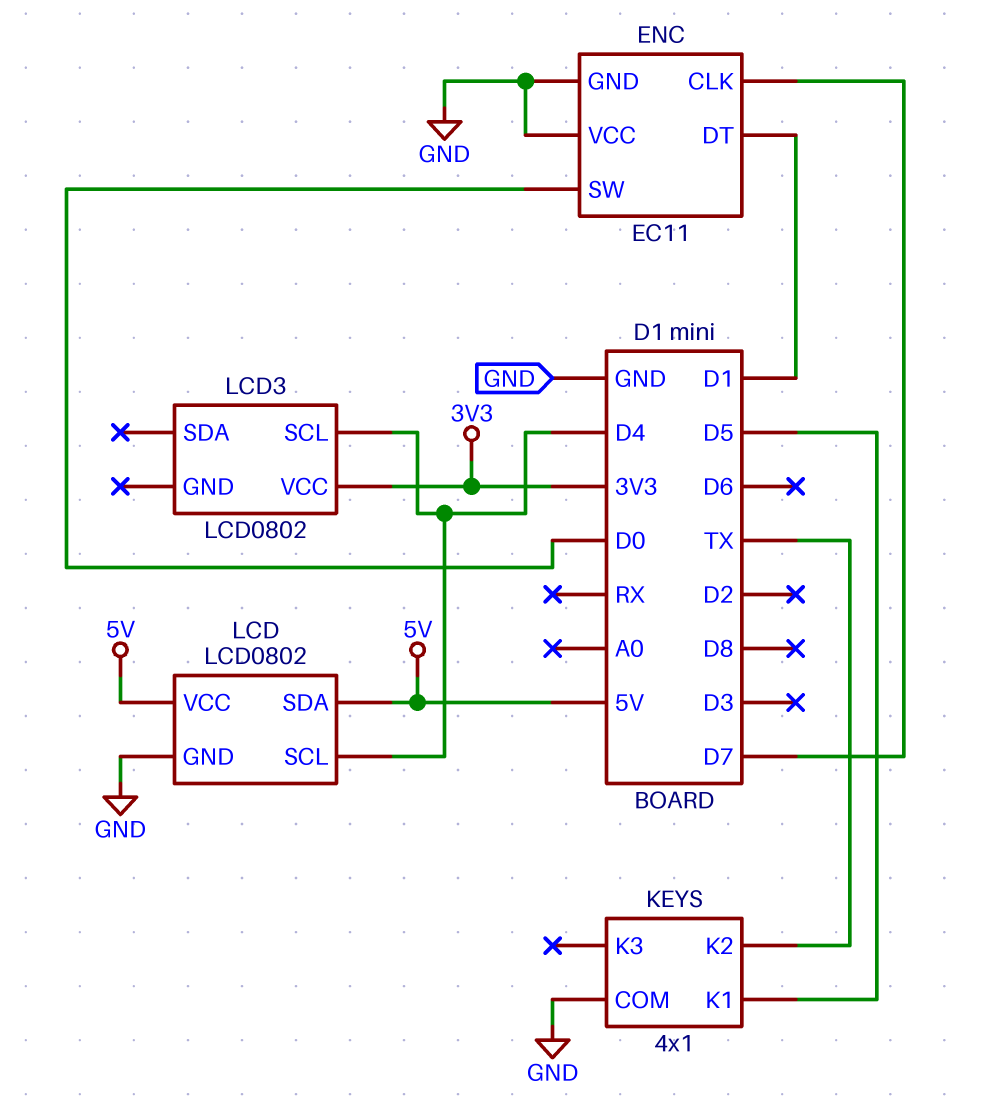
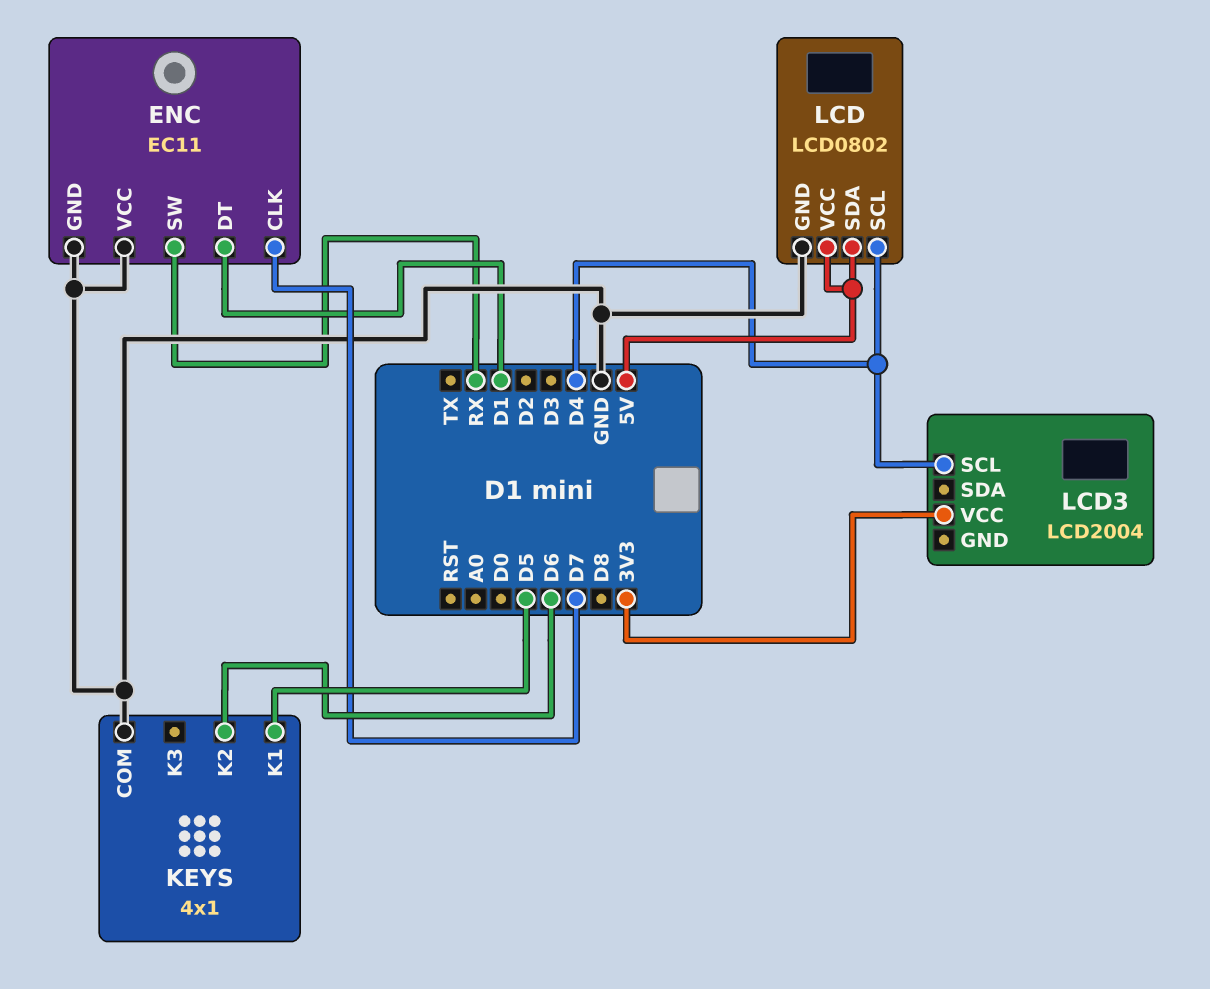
ENC pin SW: D0 -> RX
KEYS pin K2: TX -> D6
LCD3: LCD0802 -> LCD2004

